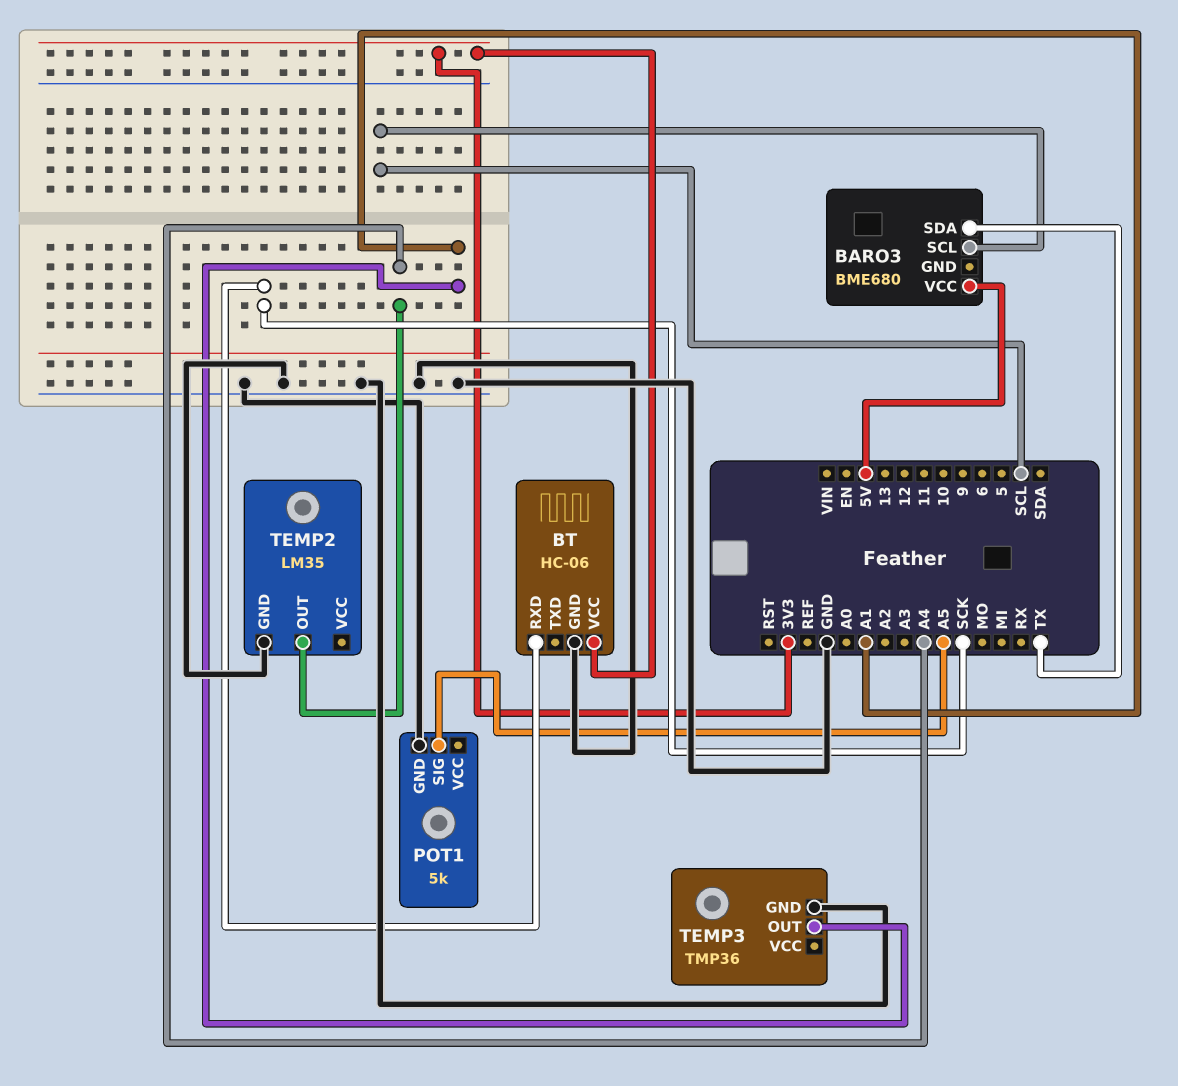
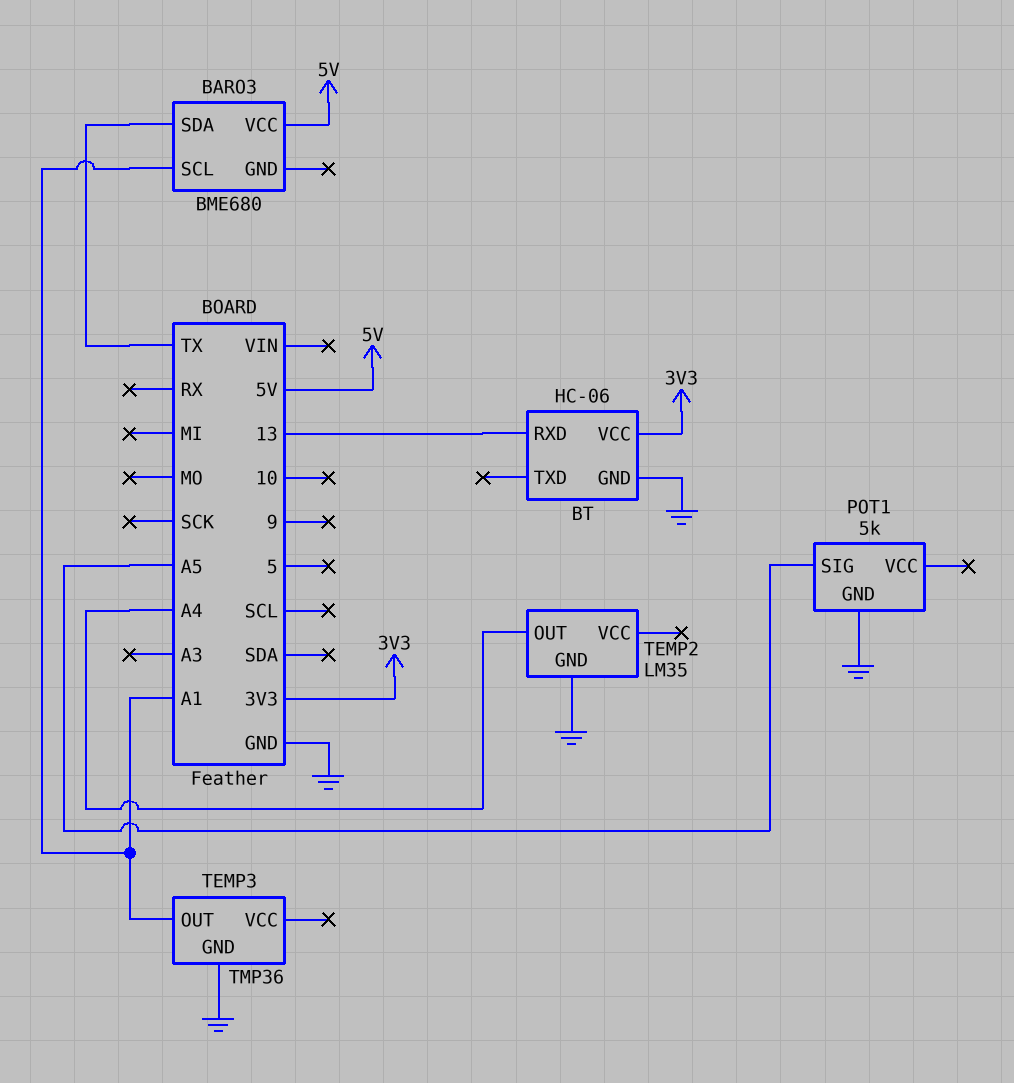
BARO3 pin SCL: SCL -> A1
BT pin RXD: SCK -> 13

